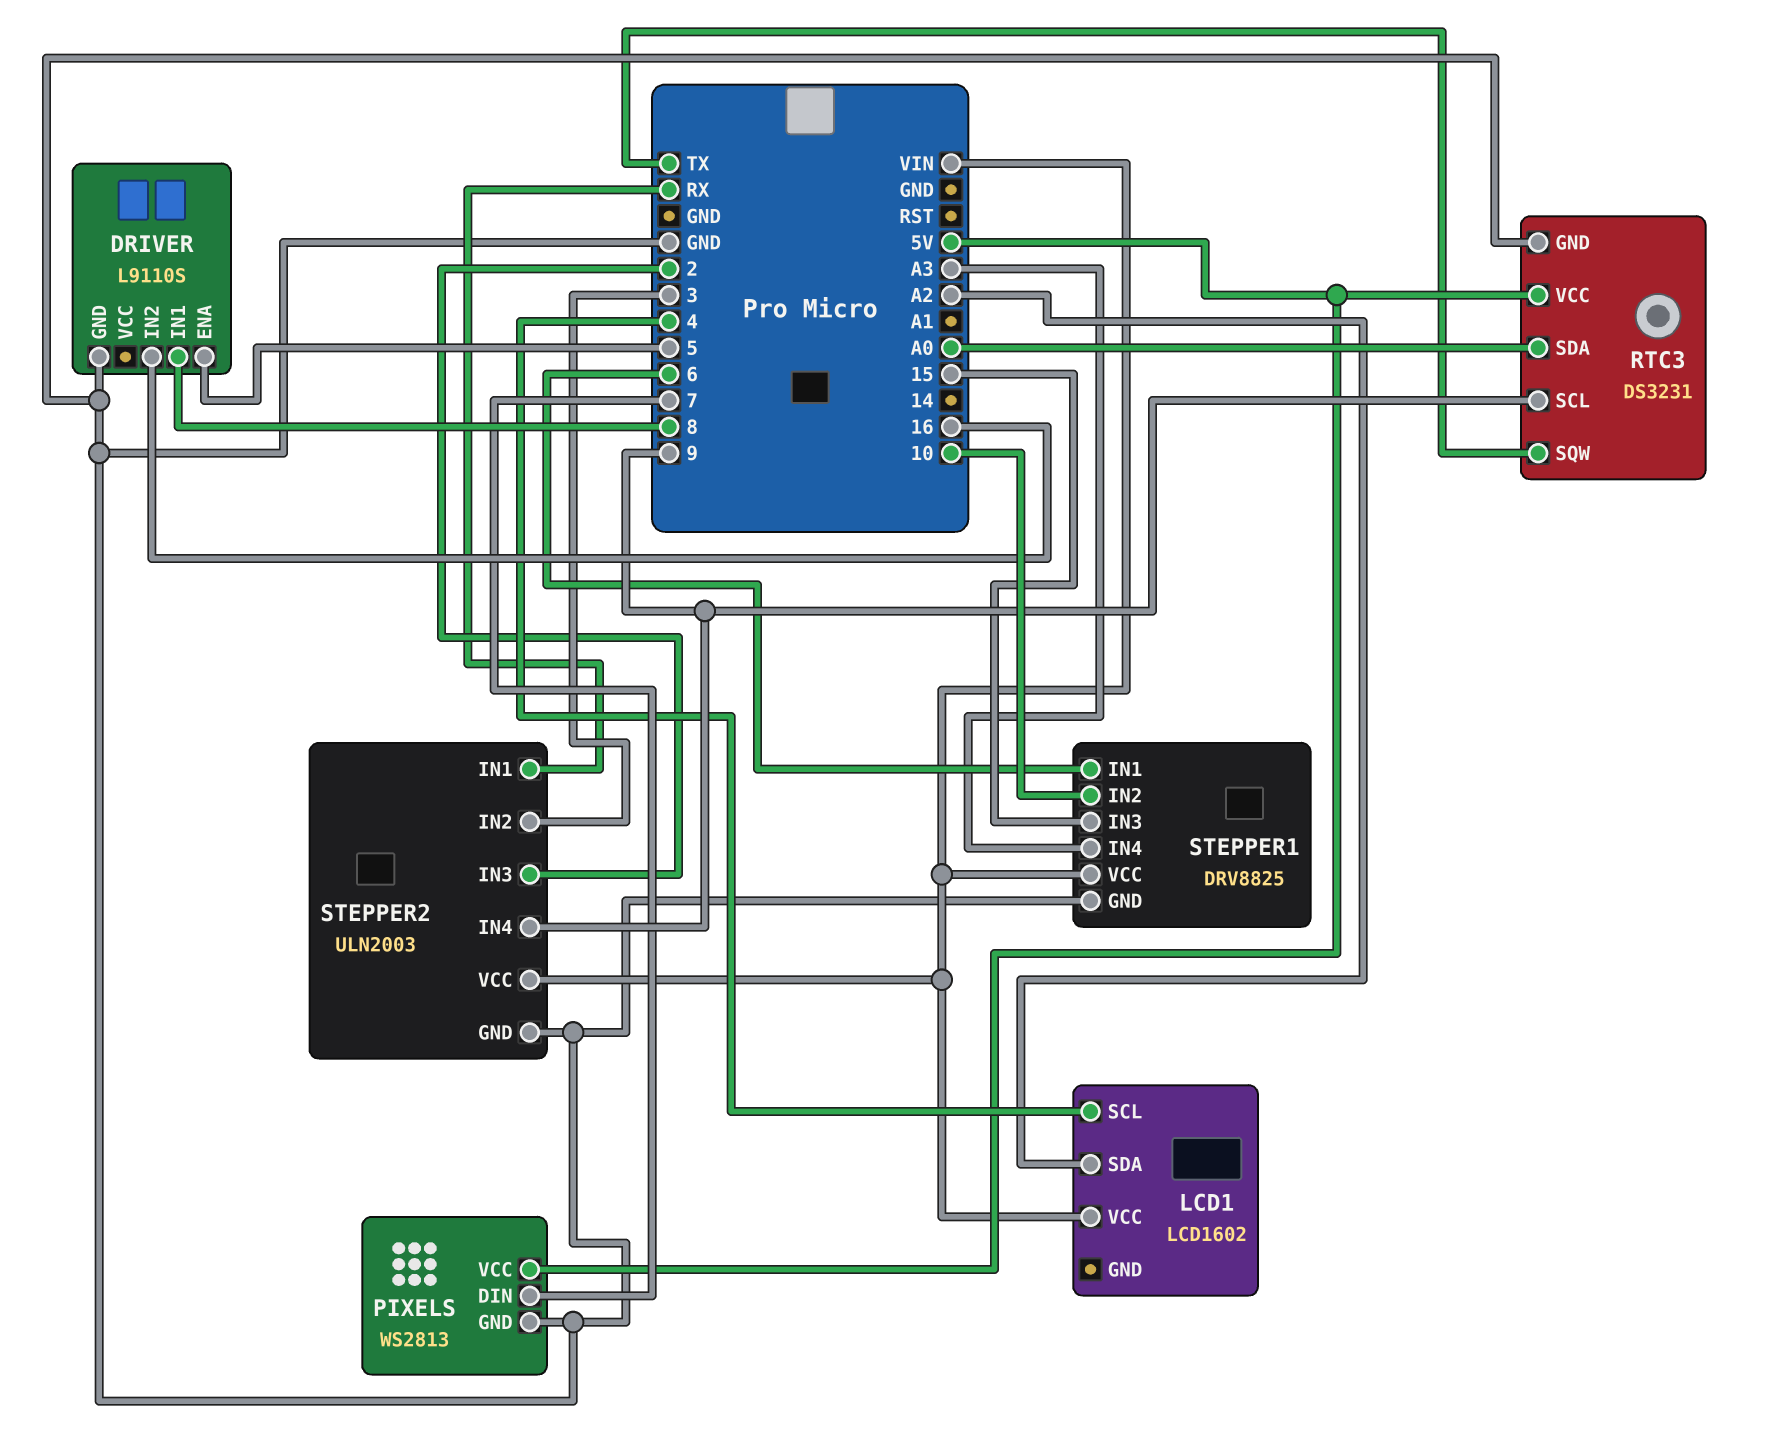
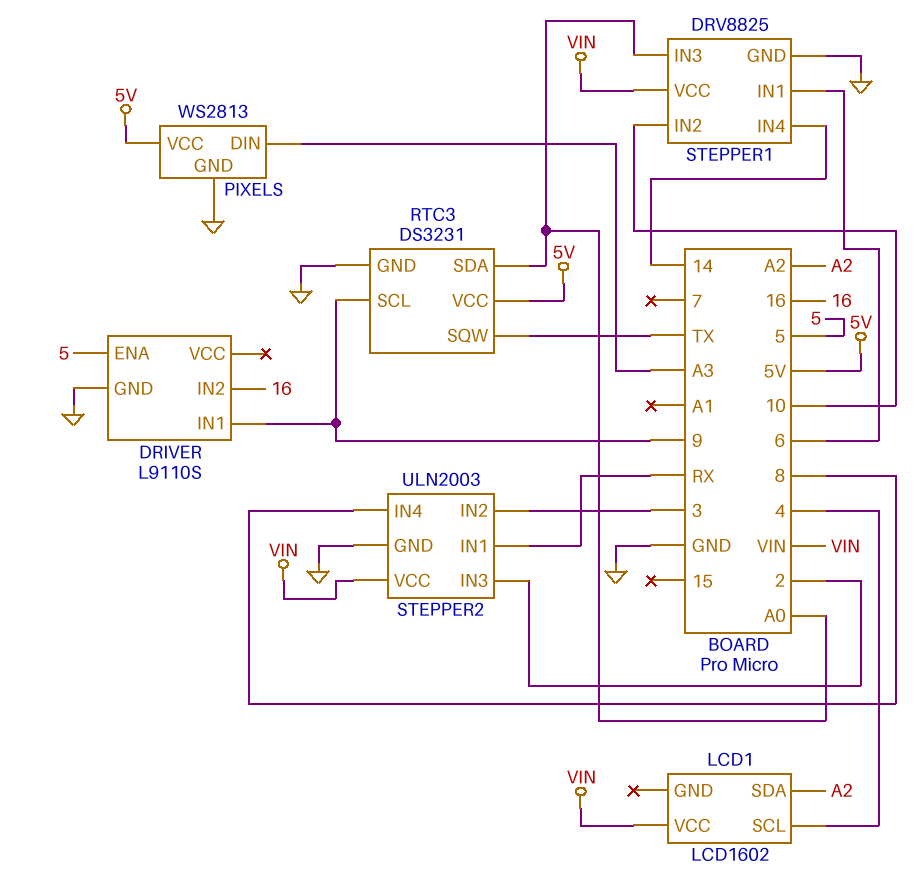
DRIVER pin IN1: 8 -> 9
PIXELS pin DIN: 7 -> A3
STEPPER1 pin IN3: 15 -> A0
STEPPER1 pin IN4: A3 -> 14
STEPPER2 pin IN4: 9 -> 8

